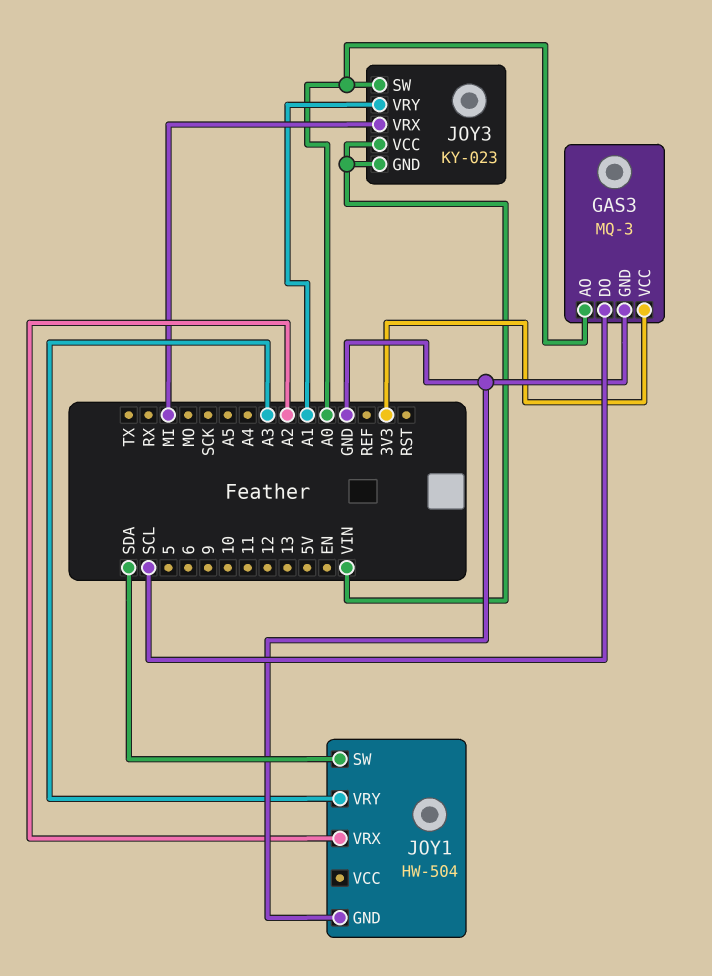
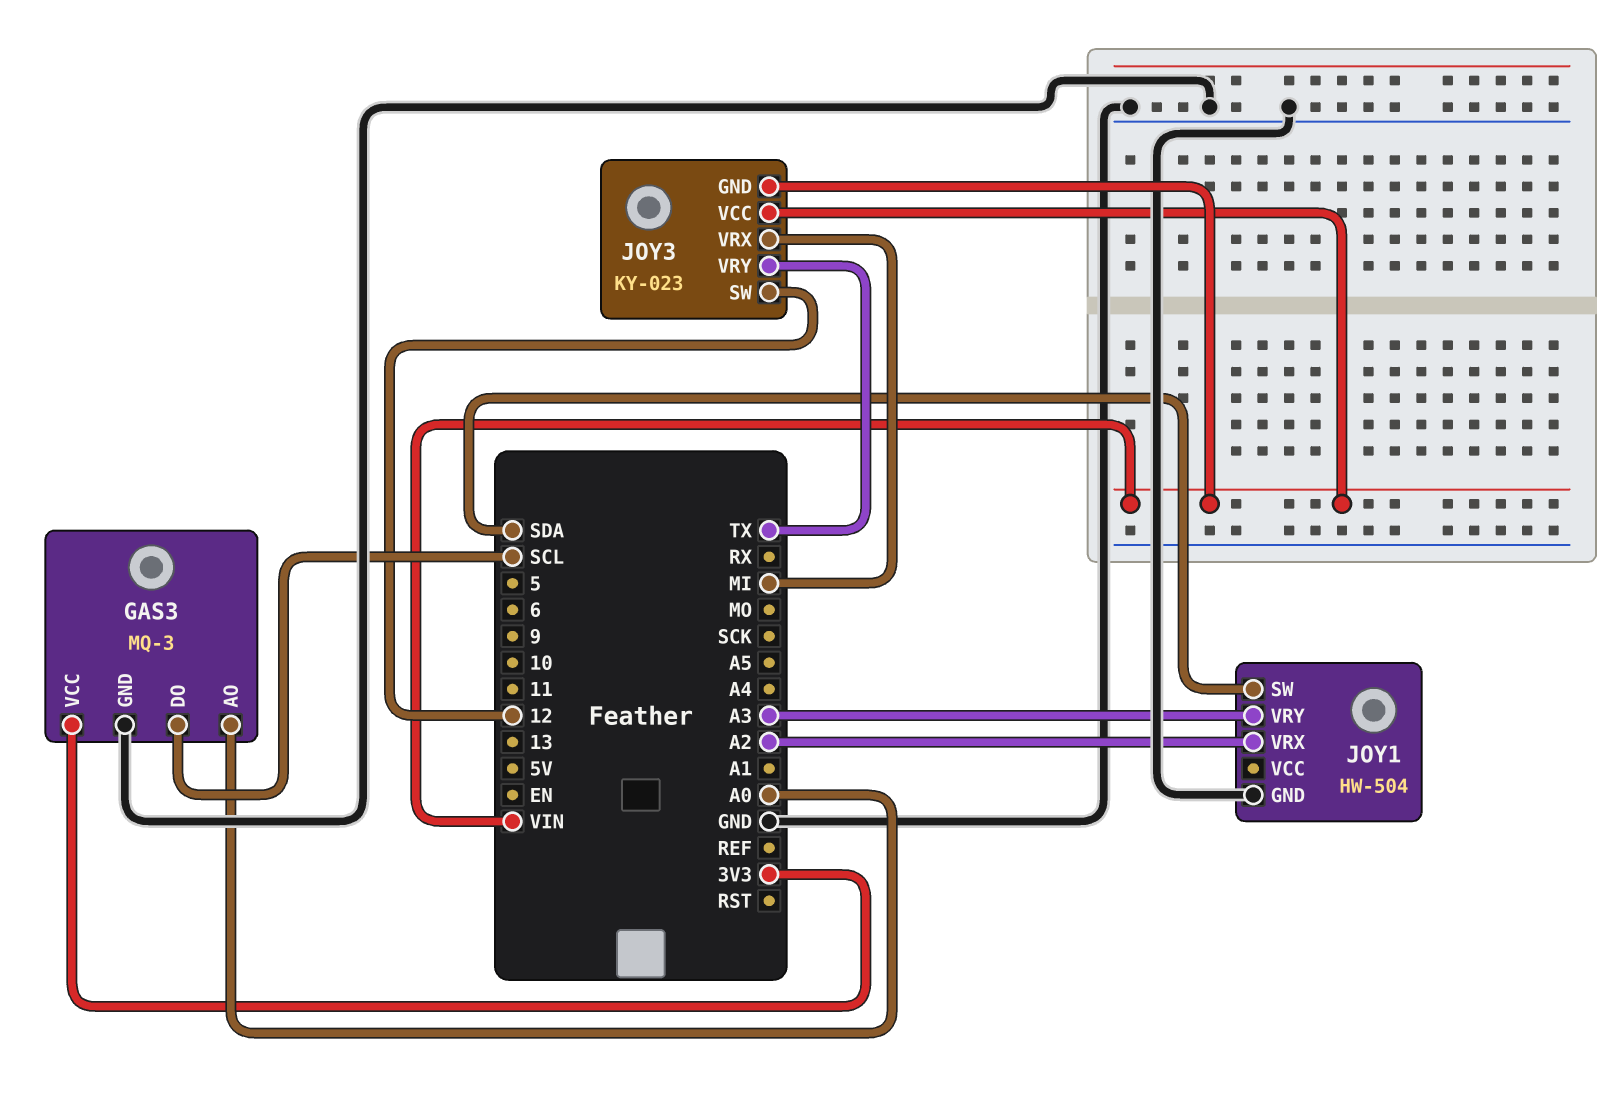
JOY3 pin SW: A0 -> 12
JOY3 pin VRY: A1 -> TX

